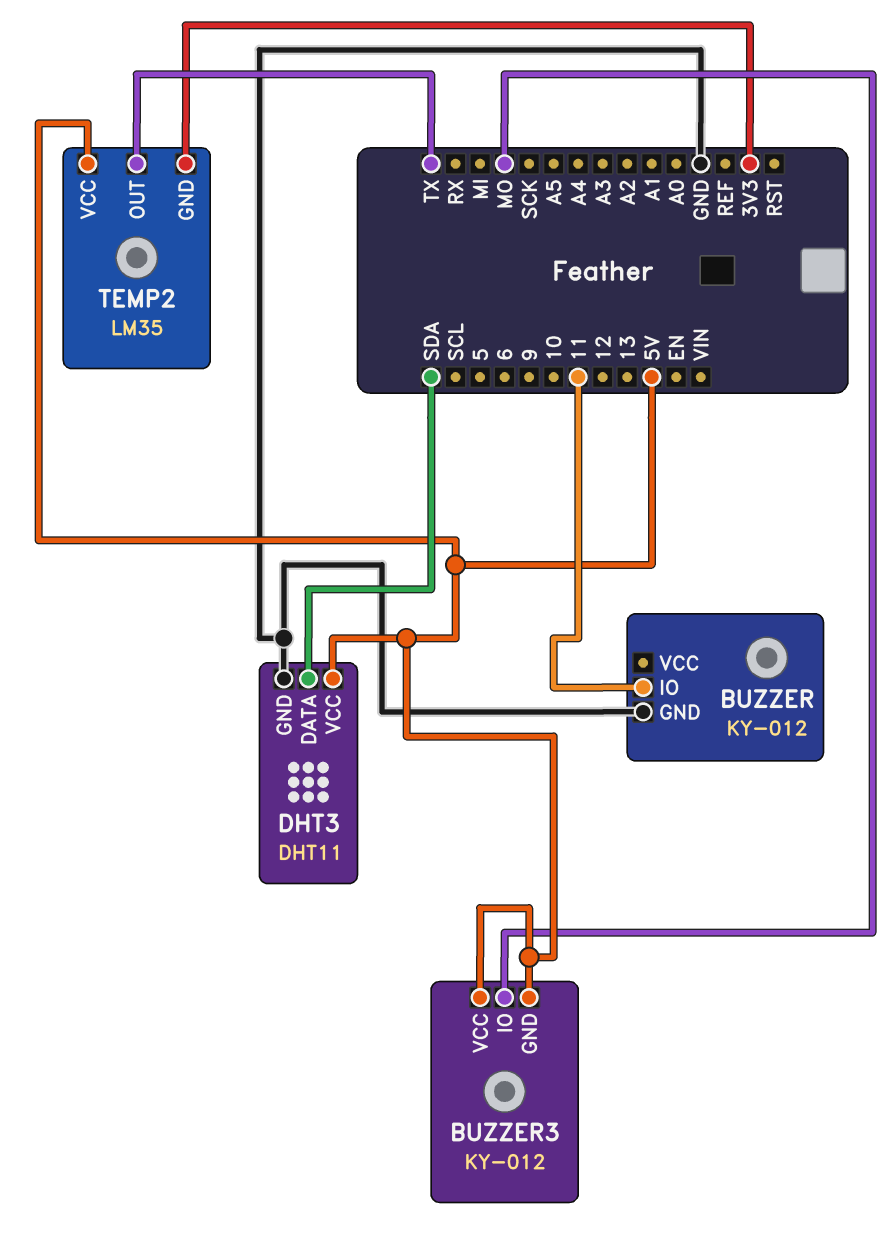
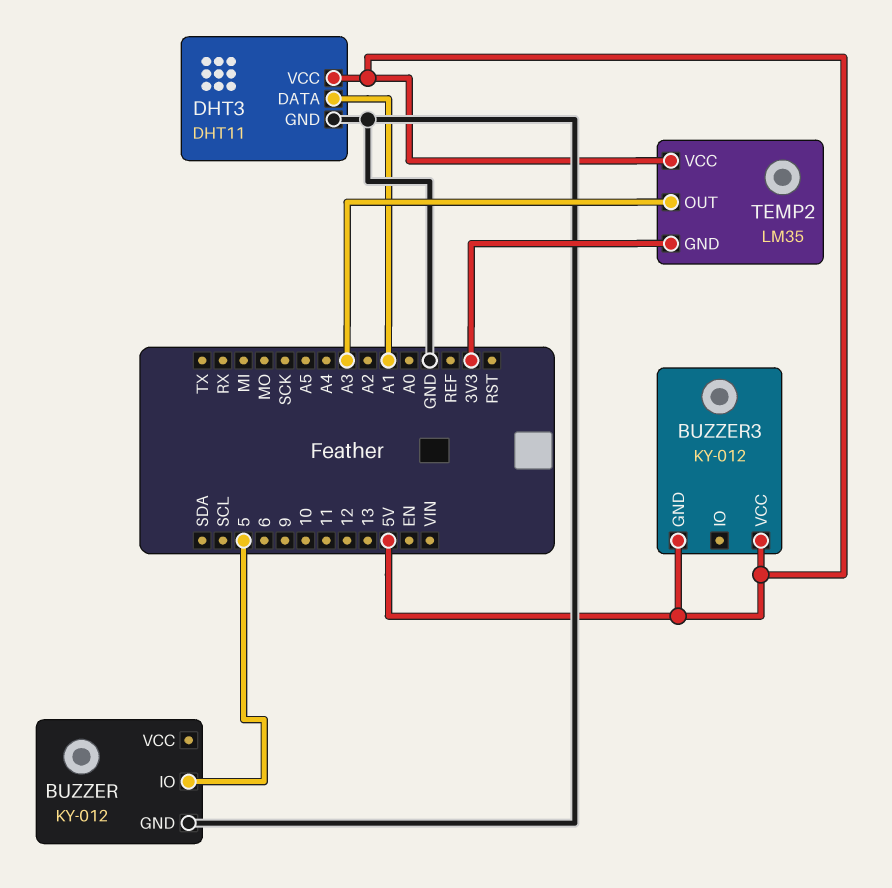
BUZZER pin IO: 11 -> 5
BUZZER3 pin IO: MO -> none
DHT3 pin DATA: SDA -> A1
TEMP2 pin OUT: TX -> A3

